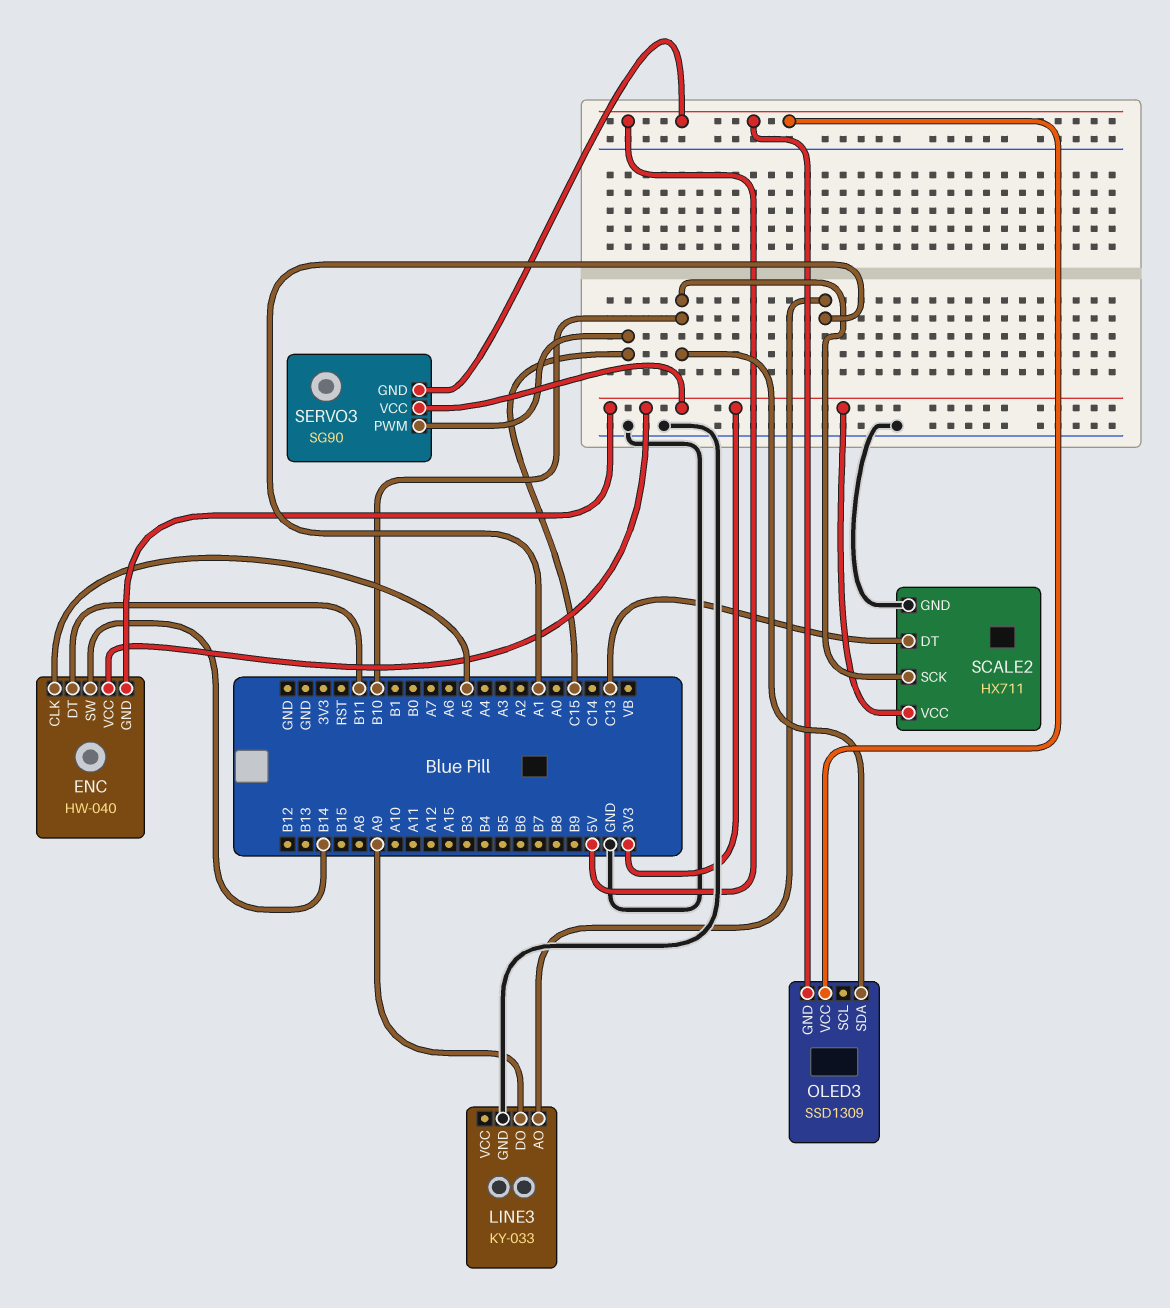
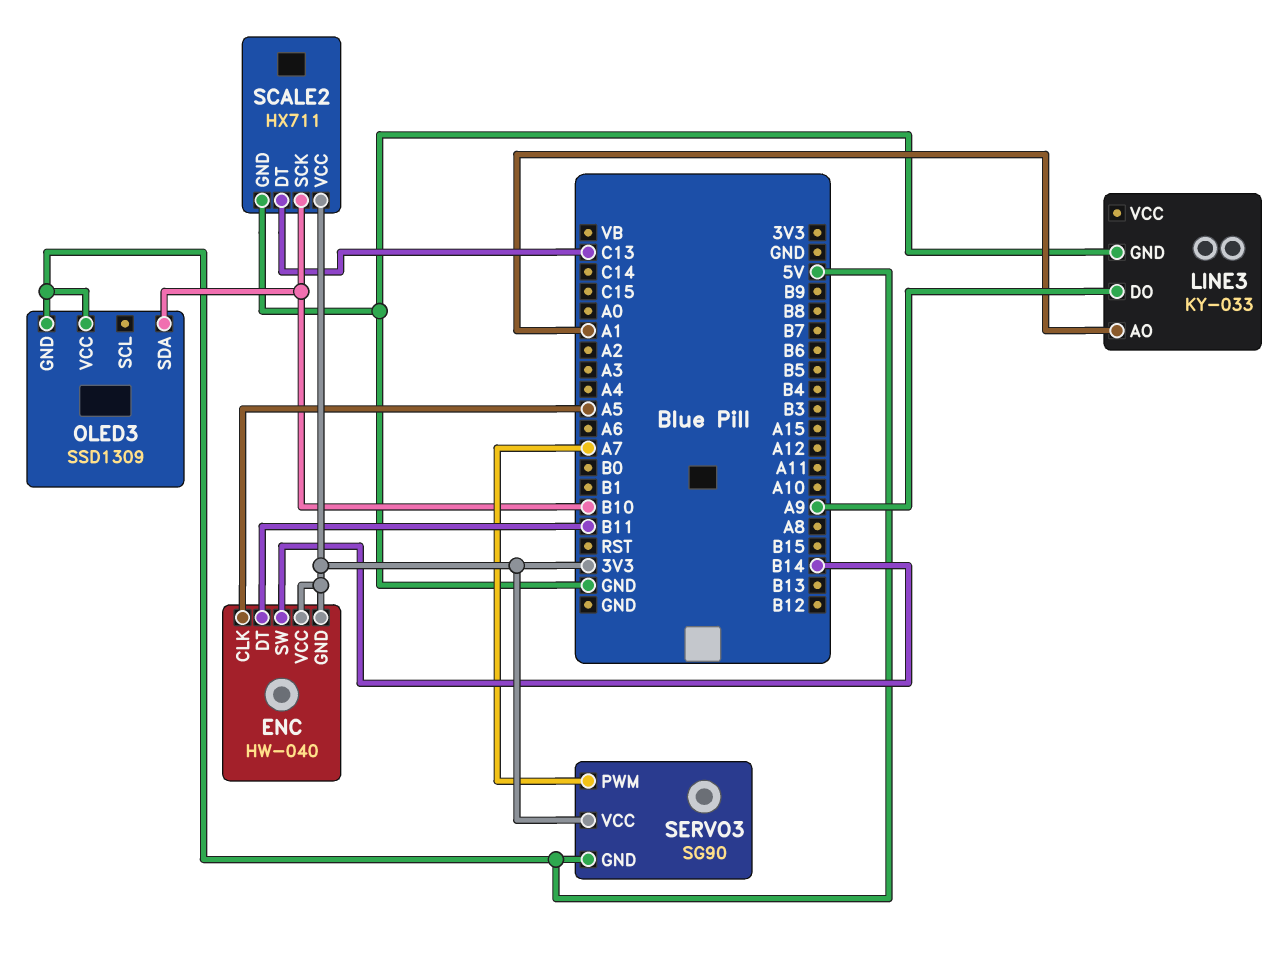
SERVO3 pin PWM: C15 -> A7

